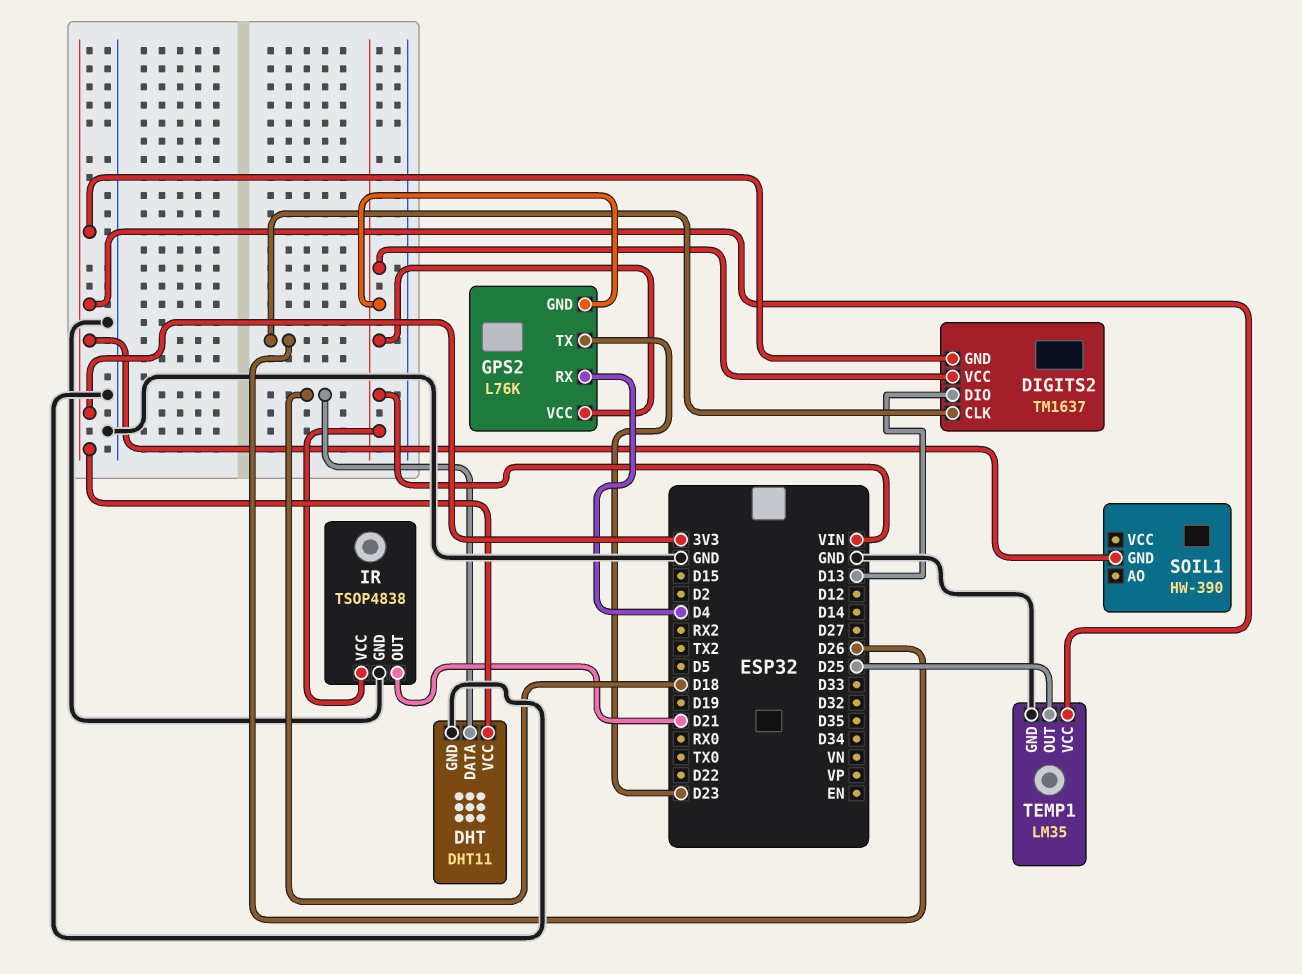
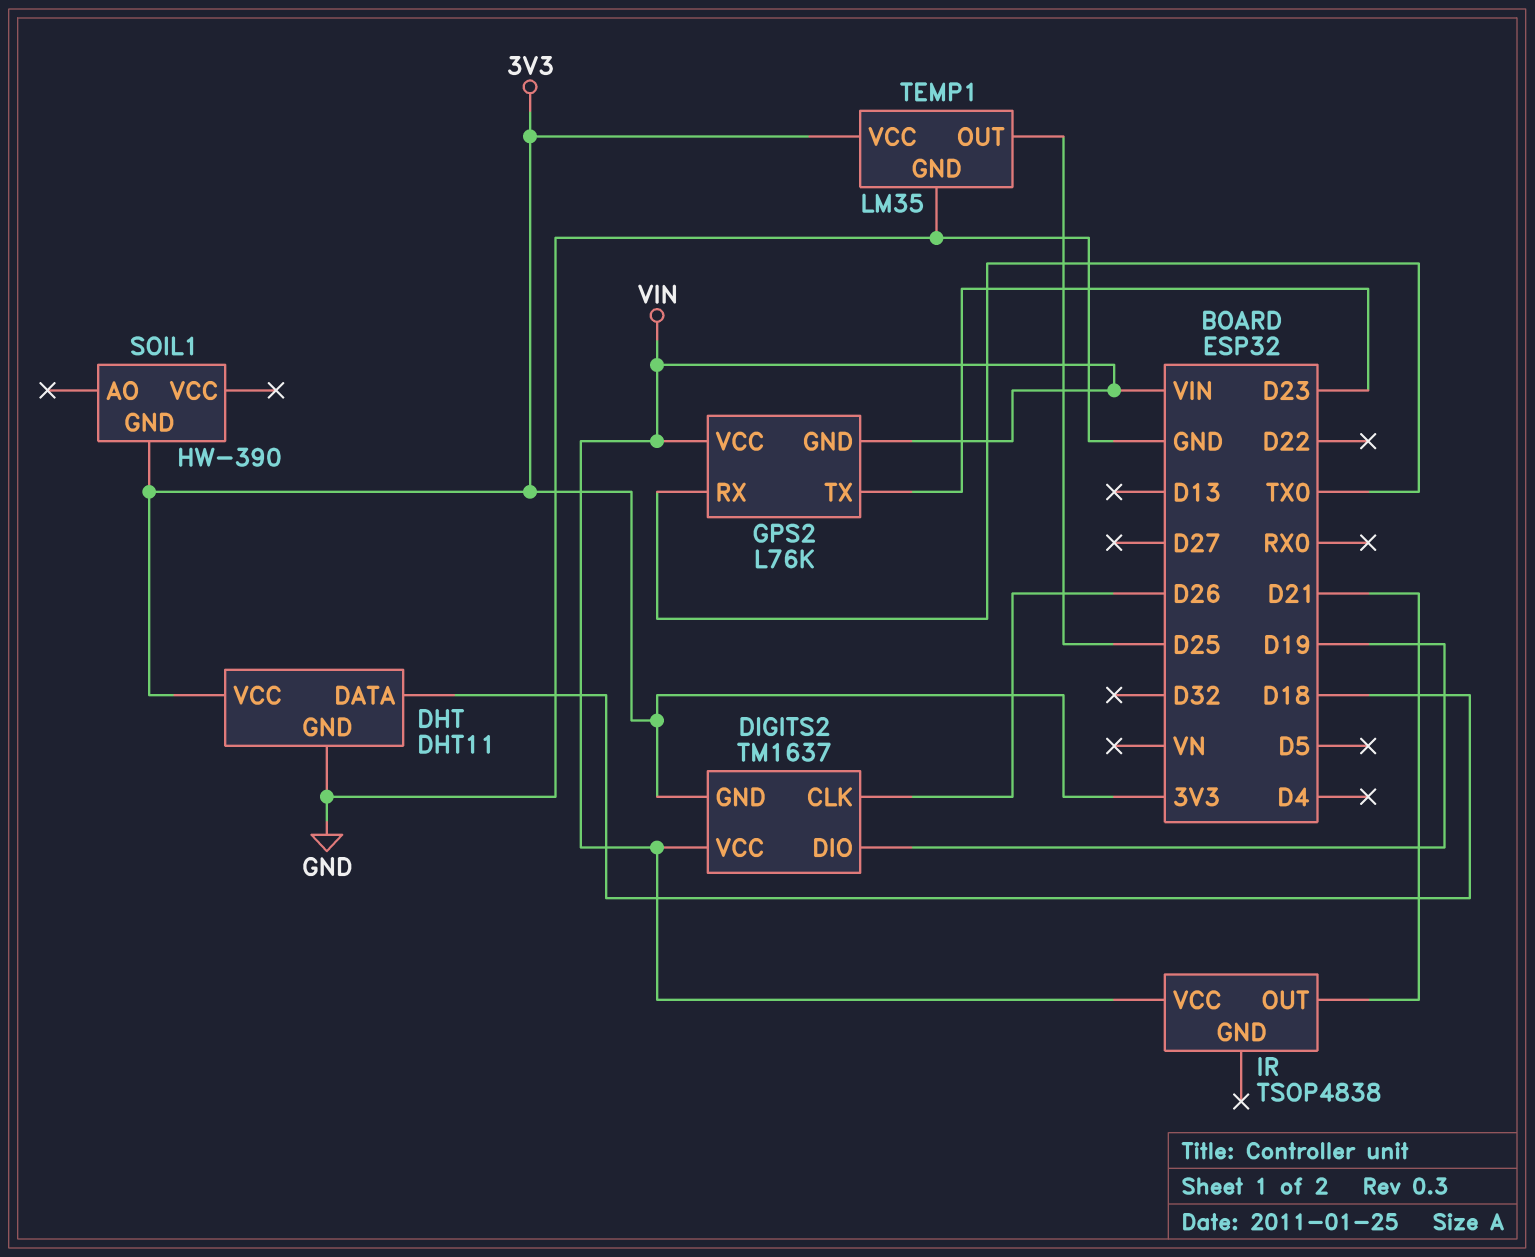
DIGITS2 pin DIO: D13 -> D19
GPS2 pin RX: D4 -> TX0
IR pin GND: GND -> none

